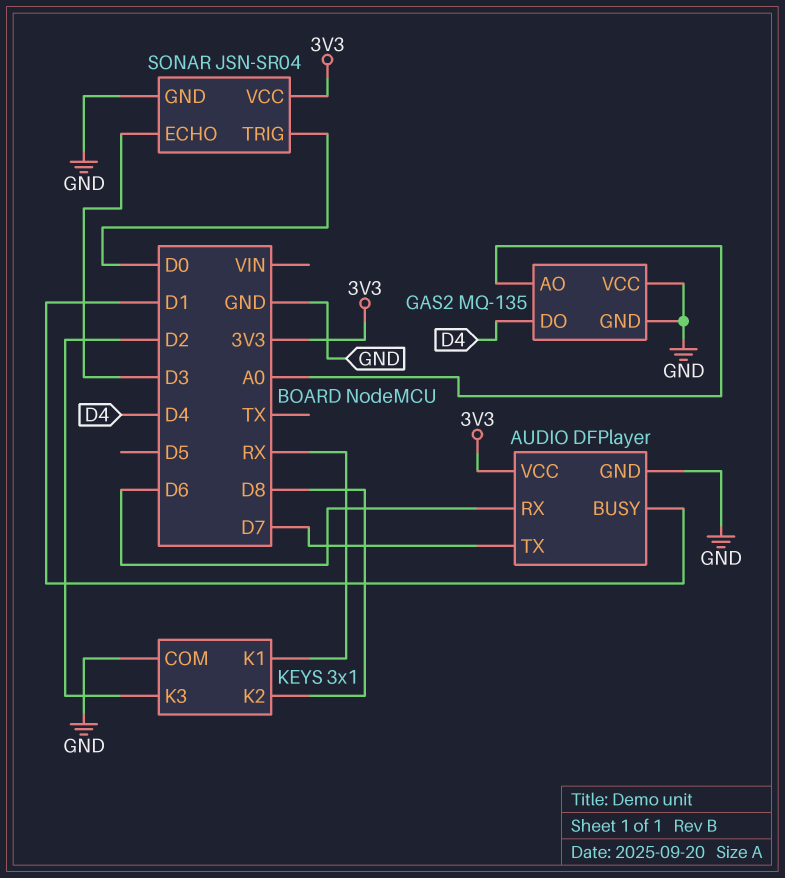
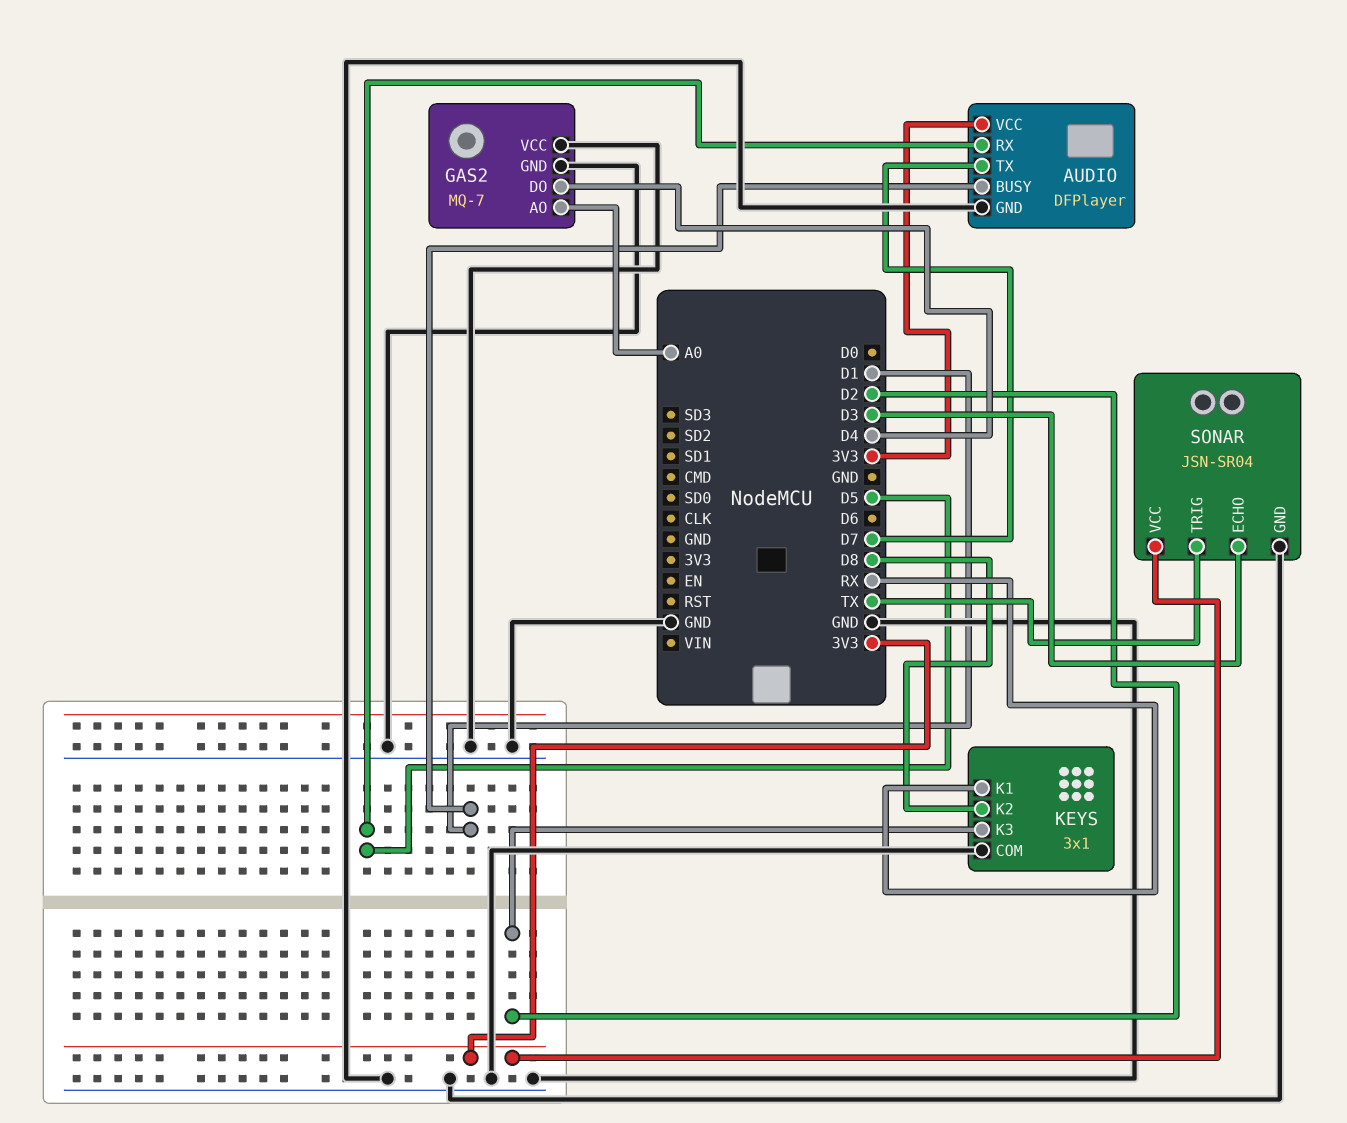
AUDIO pin RX: D6 -> D5
GAS2: MQ-135 -> MQ-7
SONAR pin TRIG: D0 -> TX

